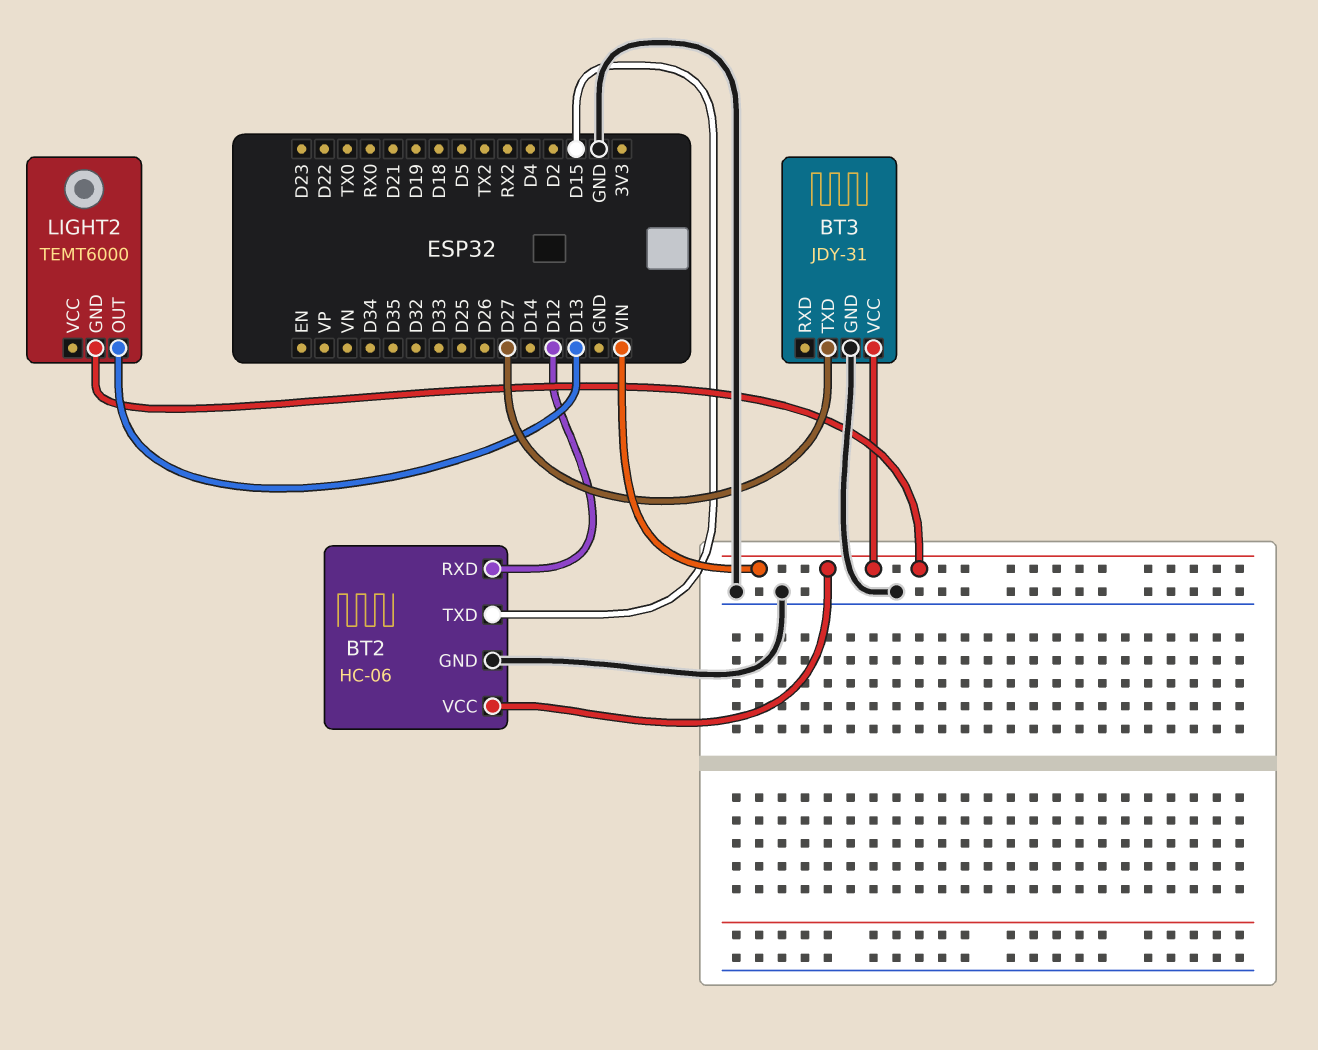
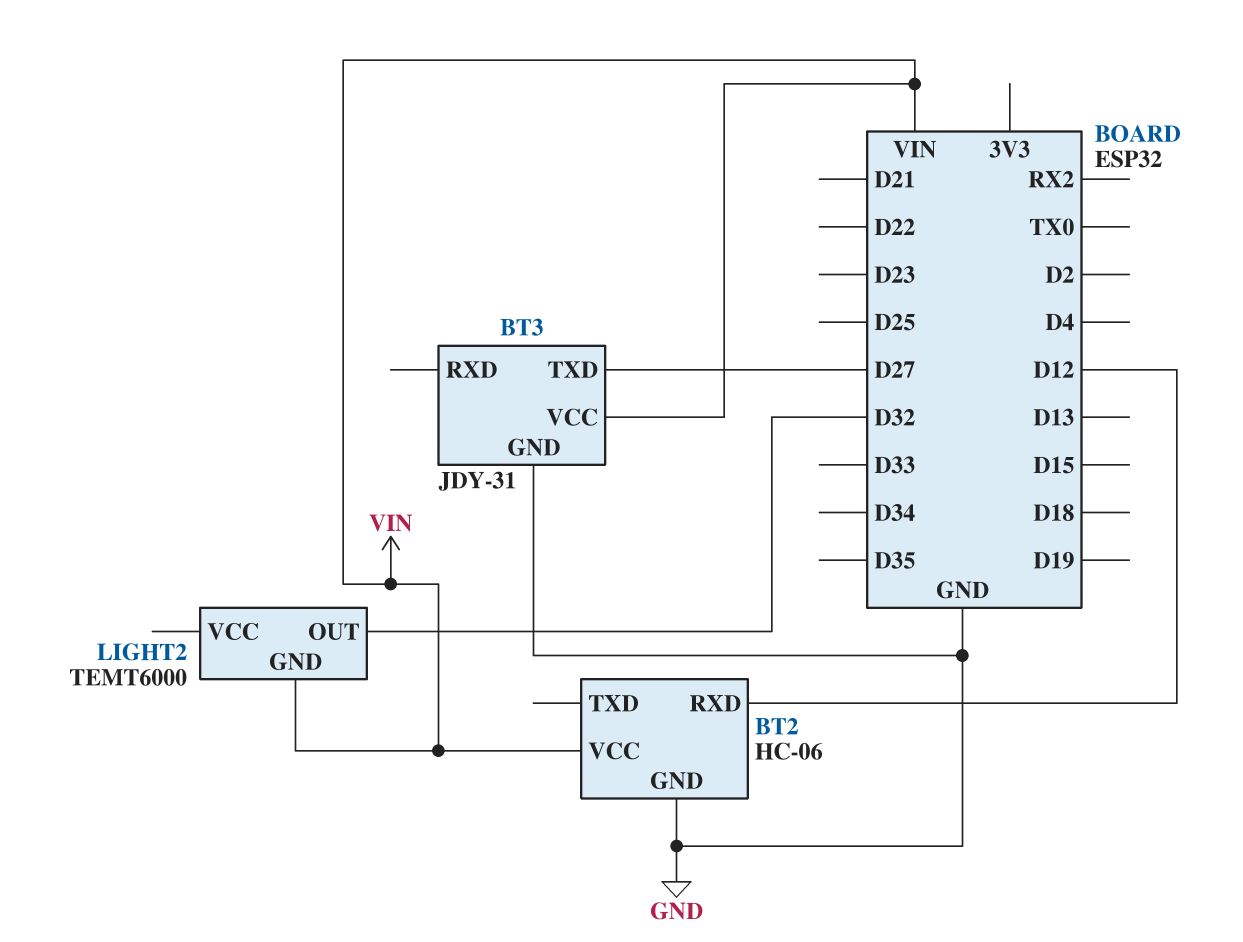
BT2 pin TXD: D15 -> none
LIGHT2 pin OUT: D13 -> D32

